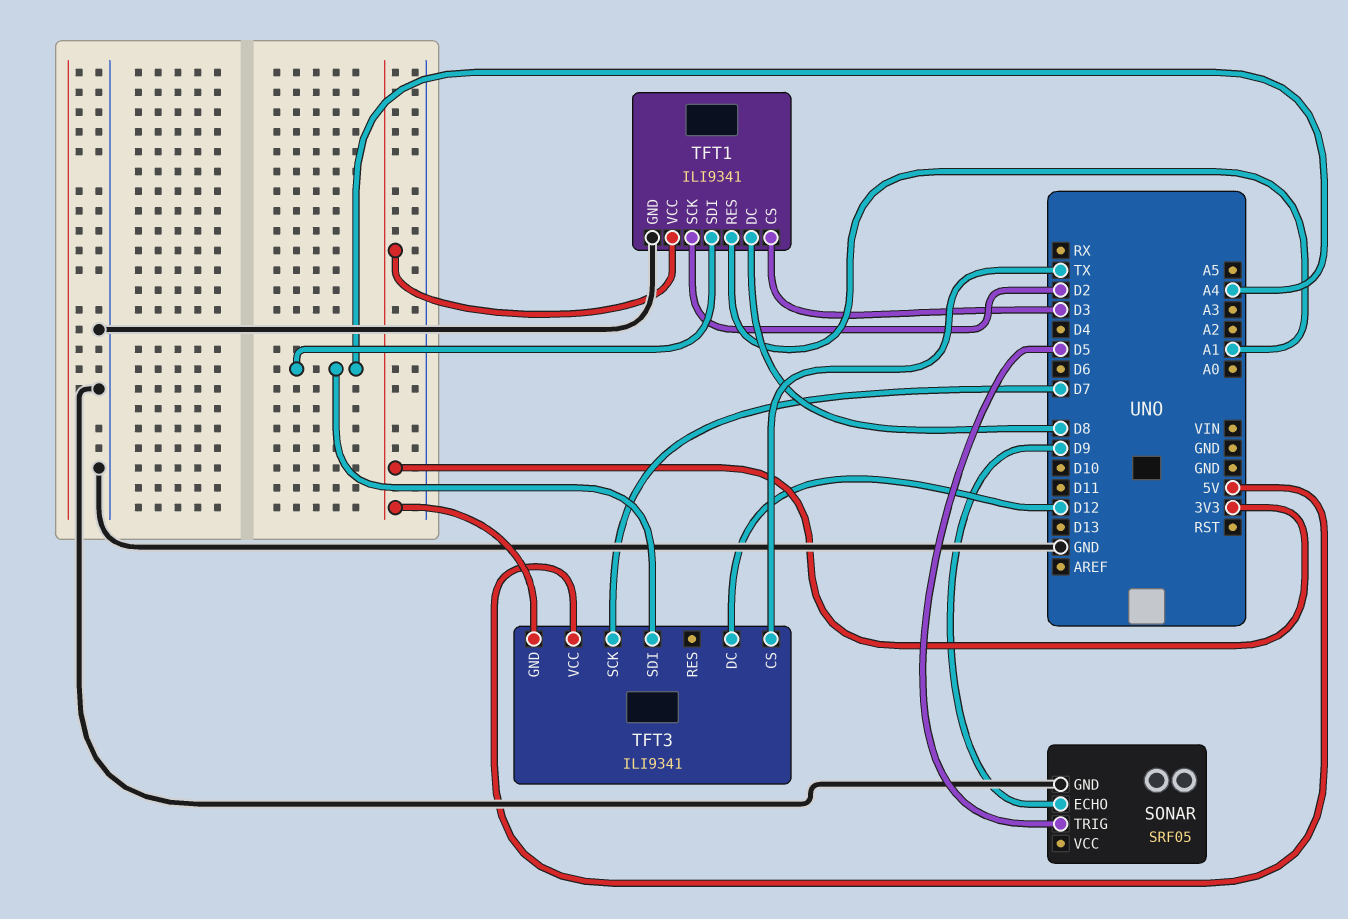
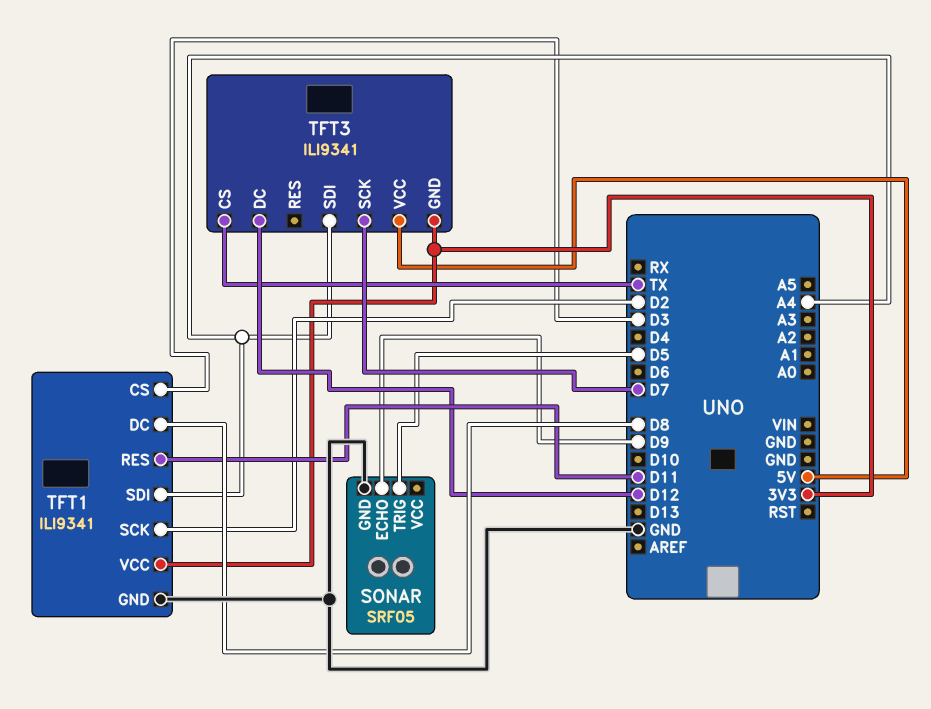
TFT1 pin RES: A1 -> D11

